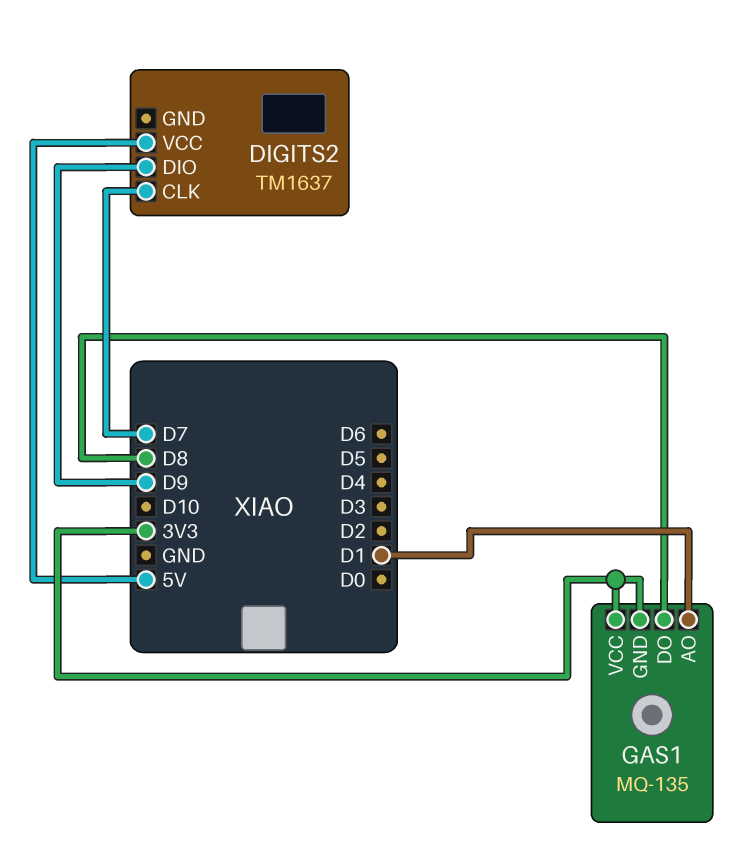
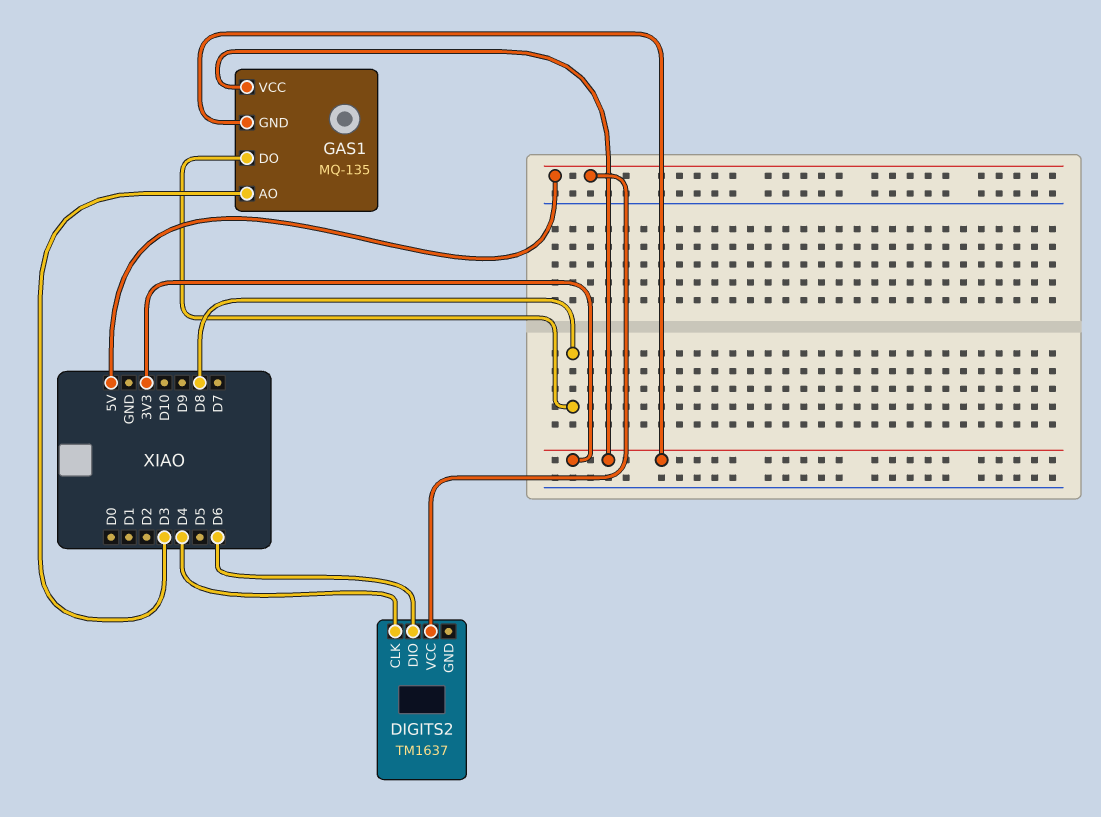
DIGITS2 pin CLK: D7 -> D4
DIGITS2 pin DIO: D9 -> D6
GAS1 pin AO: D1 -> D3

